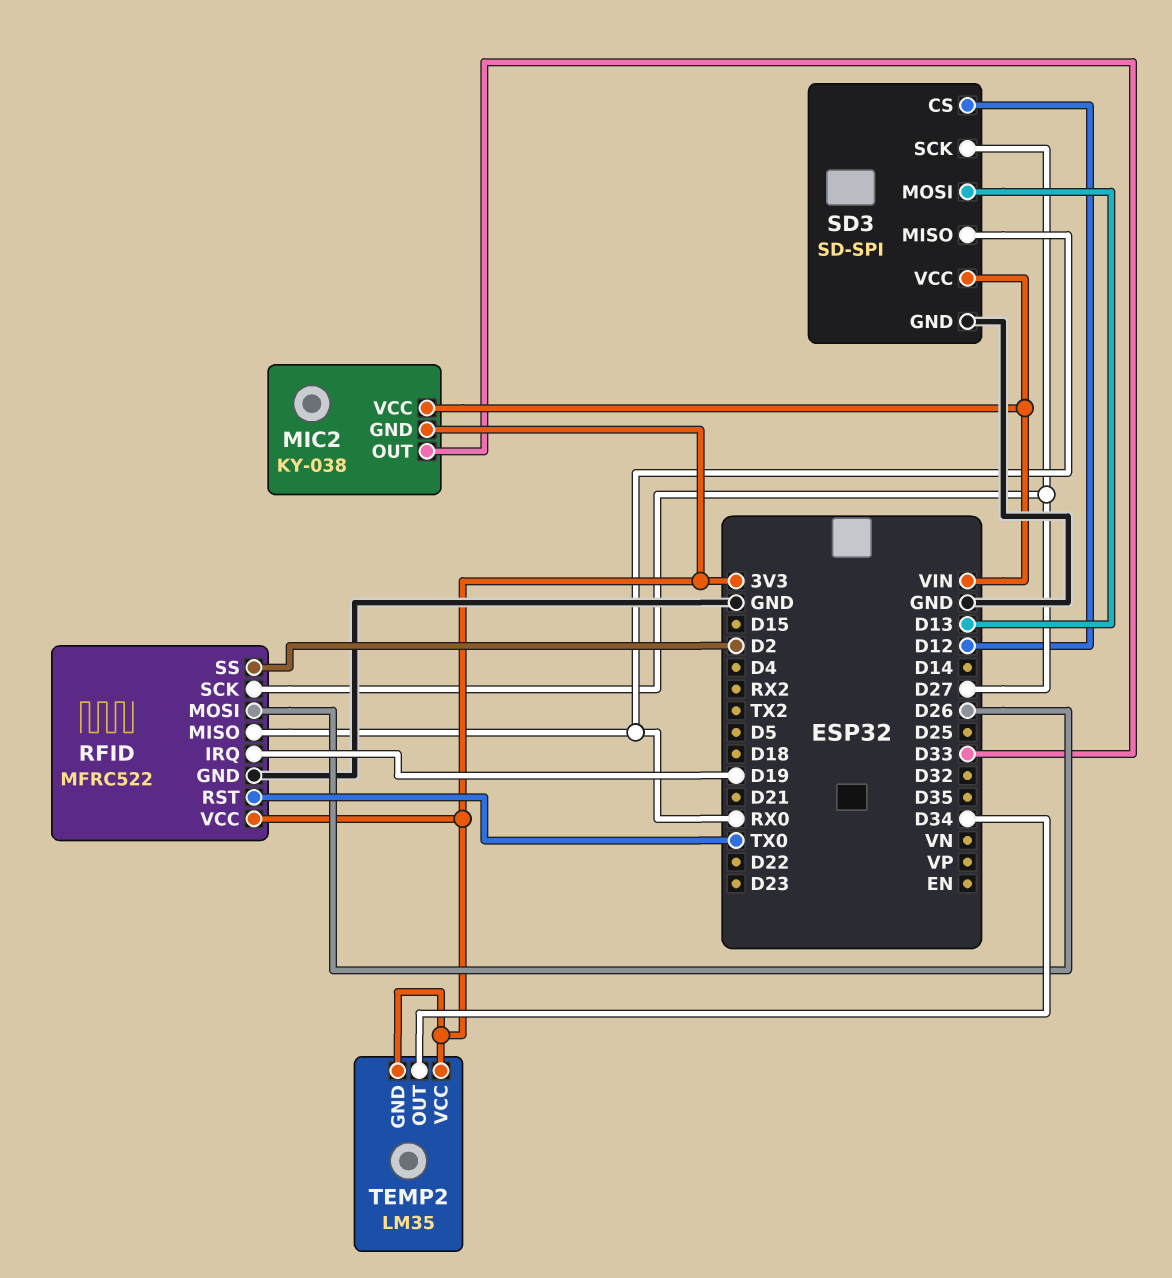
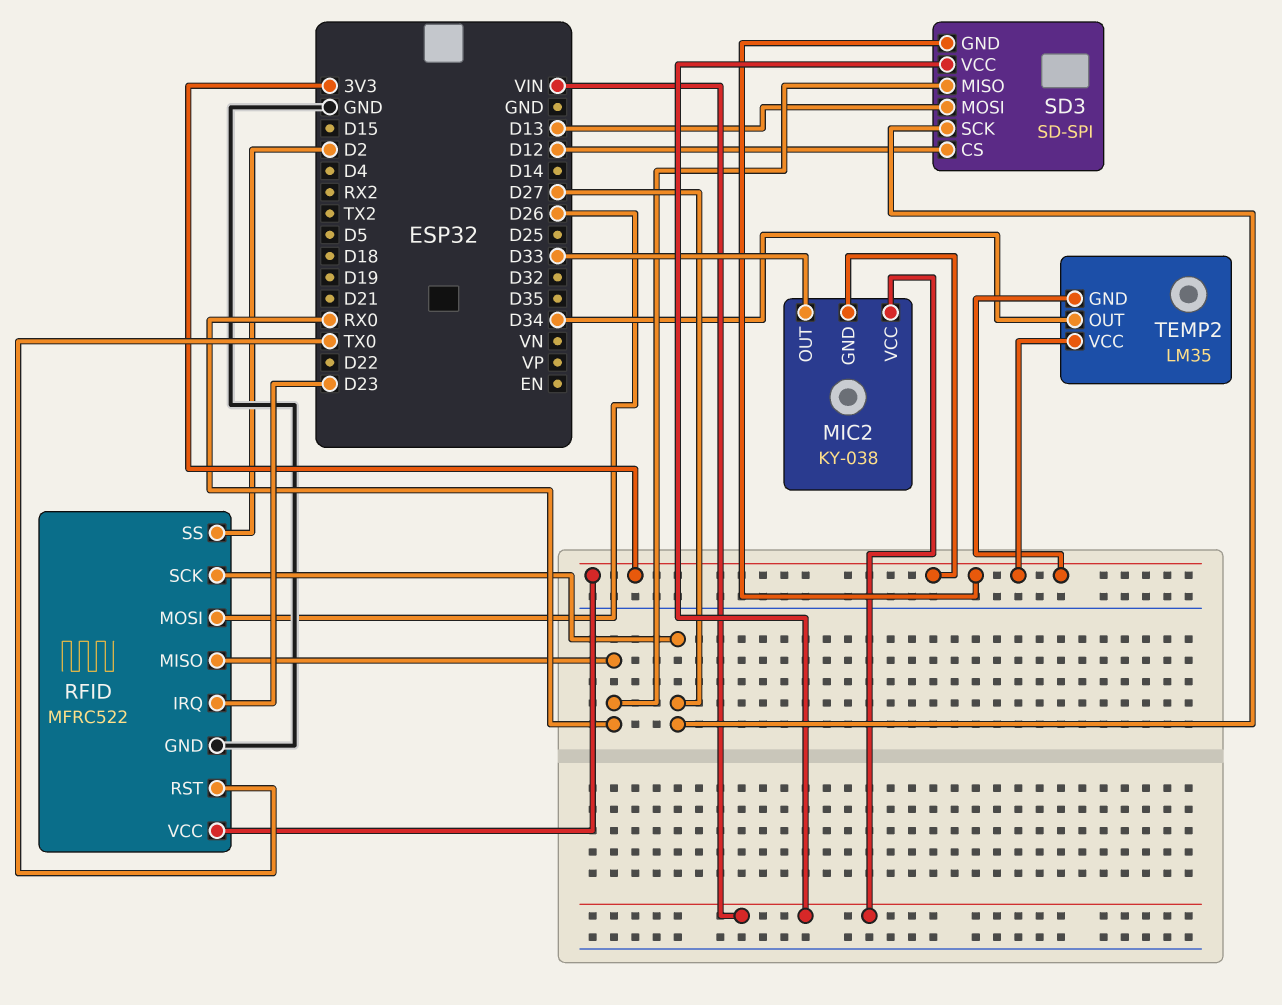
RFID pin IRQ: D19 -> D23
SD3 pin GND: GND -> 3V3

